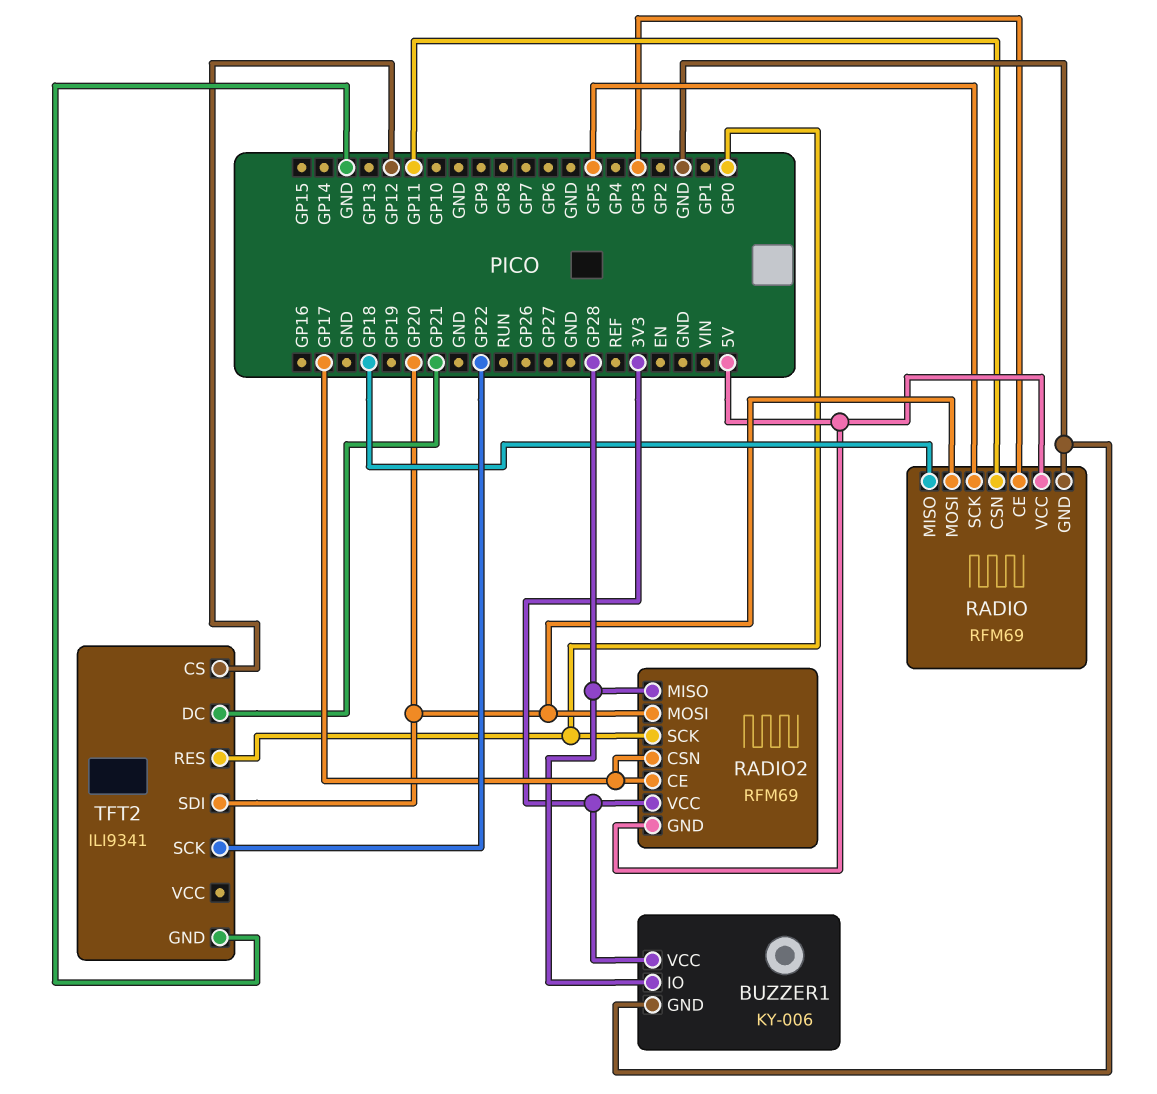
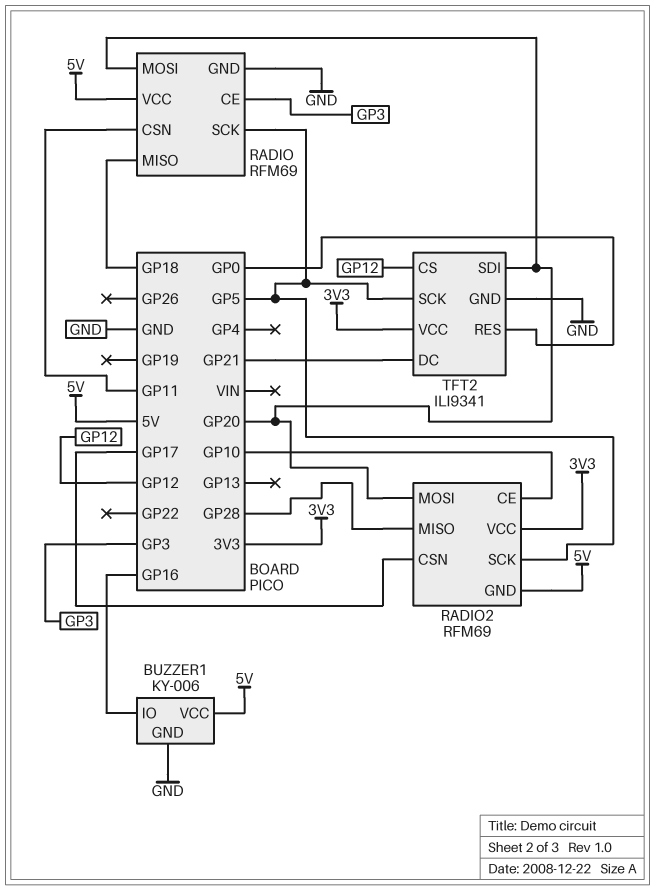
BUZZER1 pin IO: GP28 -> GP16
BUZZER1 pin VCC: 3V3 -> 5V
RADIO2 pin CE: GP17 -> GP10
RADIO2 pin SCK: GP0 -> GP5
TFT2 pin SCK: GP22 -> GP5
TFT2 pin VCC: none -> 3V3

